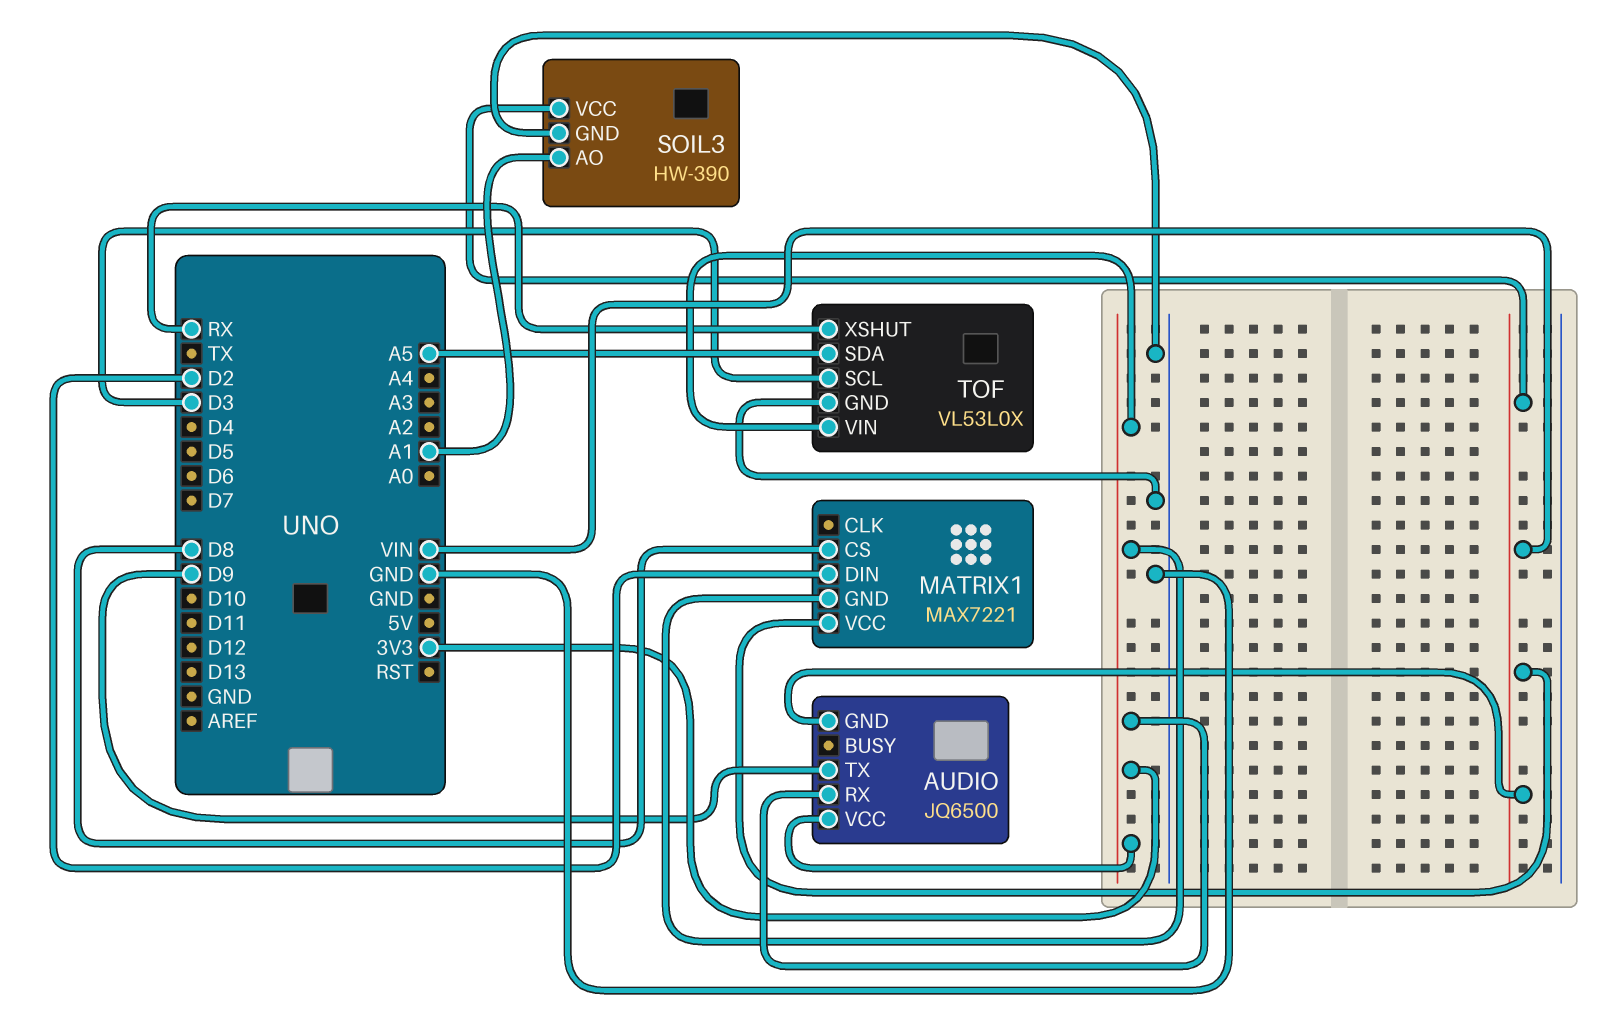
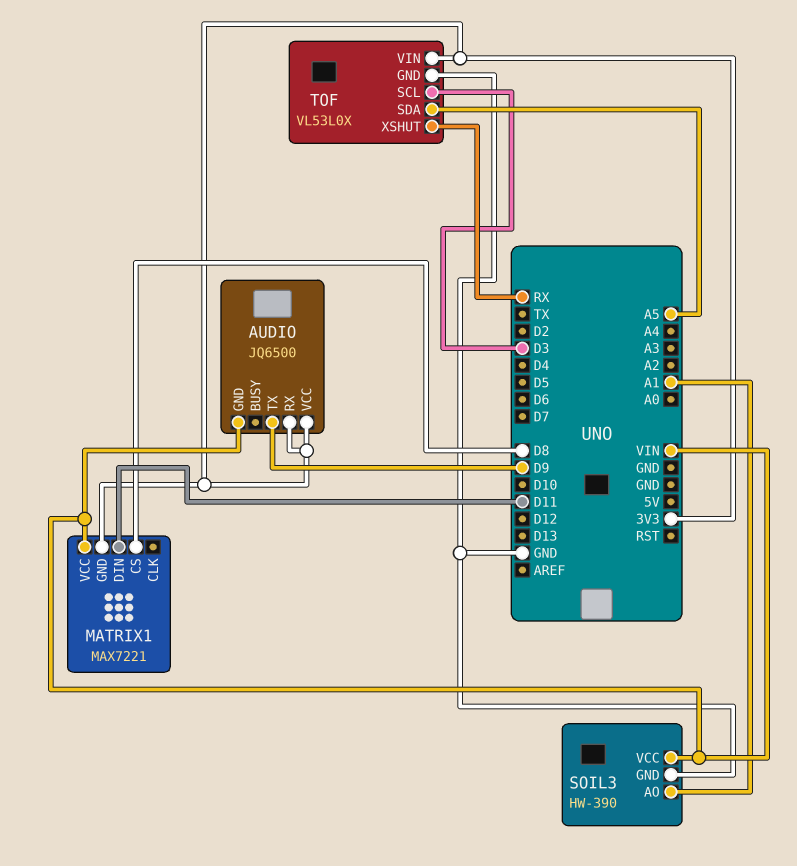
MATRIX1 pin DIN: D2 -> D11

